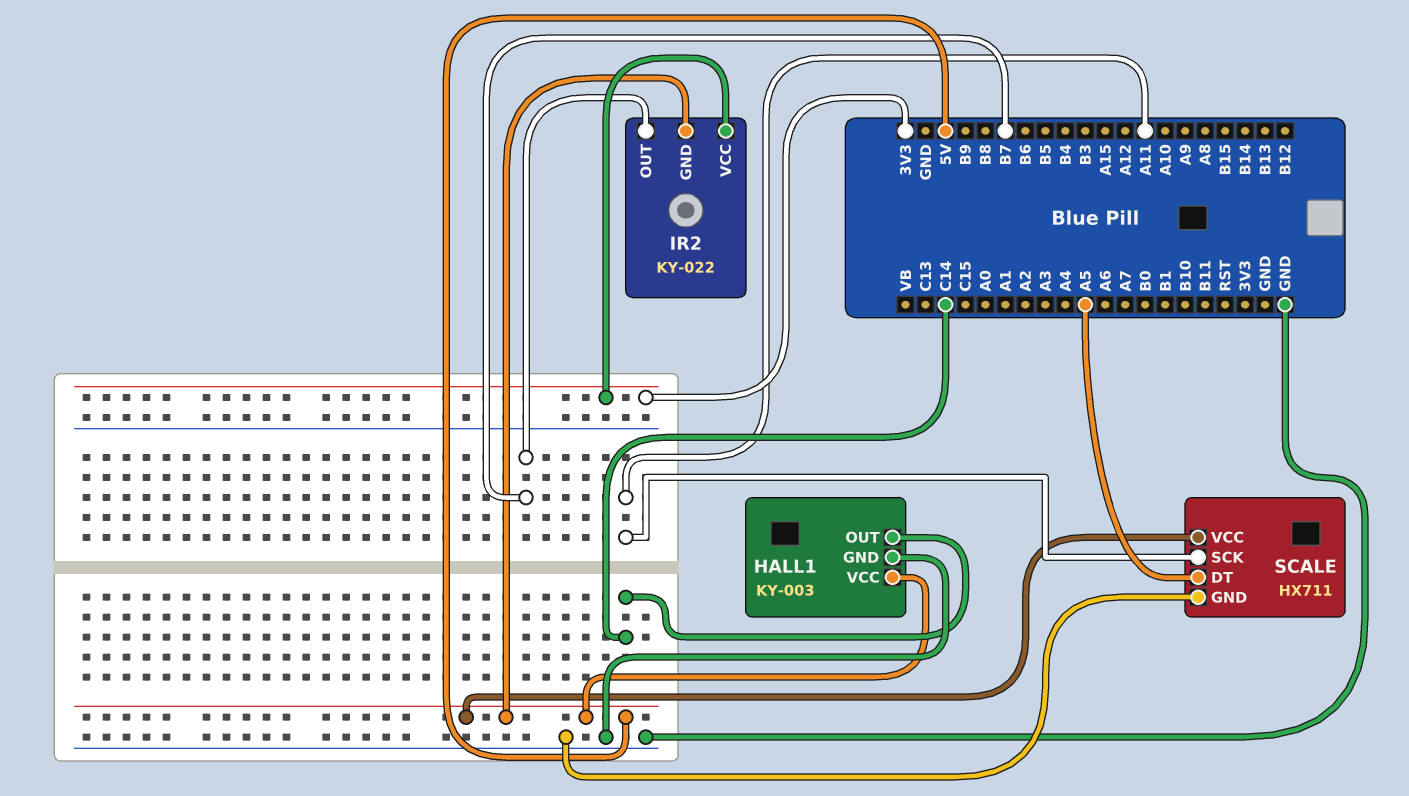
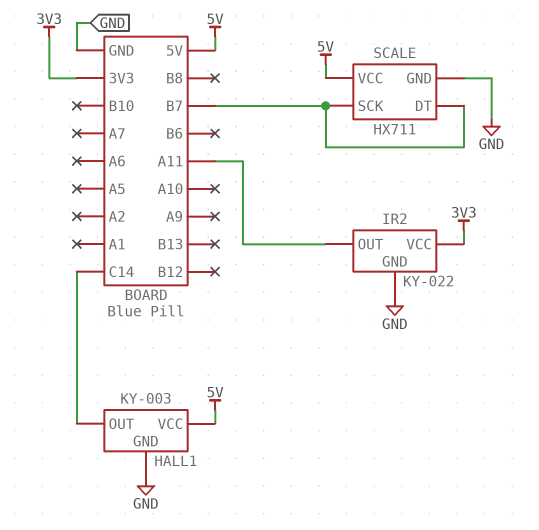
IR2 pin GND: 5V -> GND
IR2 pin OUT: B7 -> A11
SCALE pin DT: A5 -> B7
SCALE pin SCK: A11 -> B7

